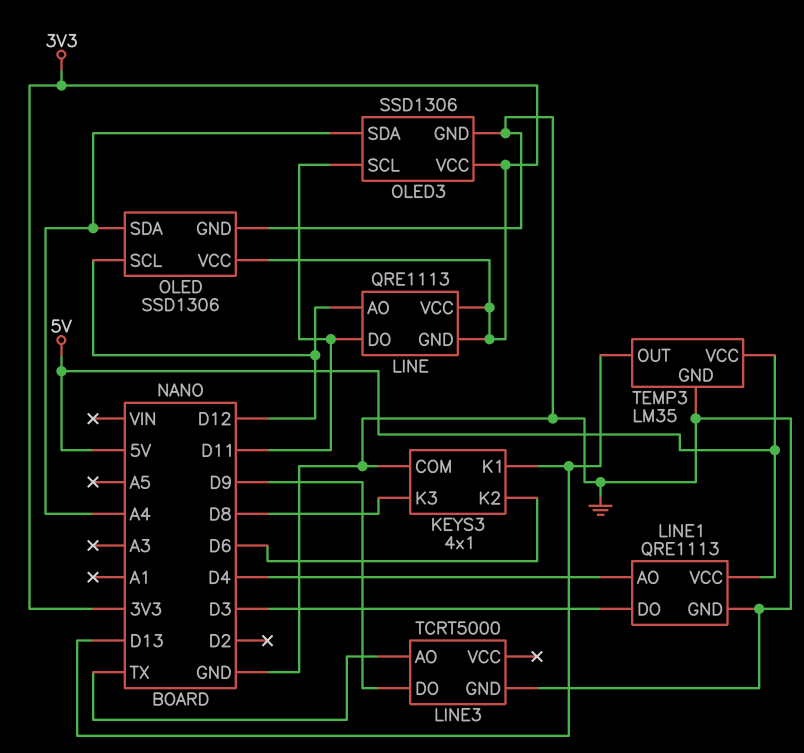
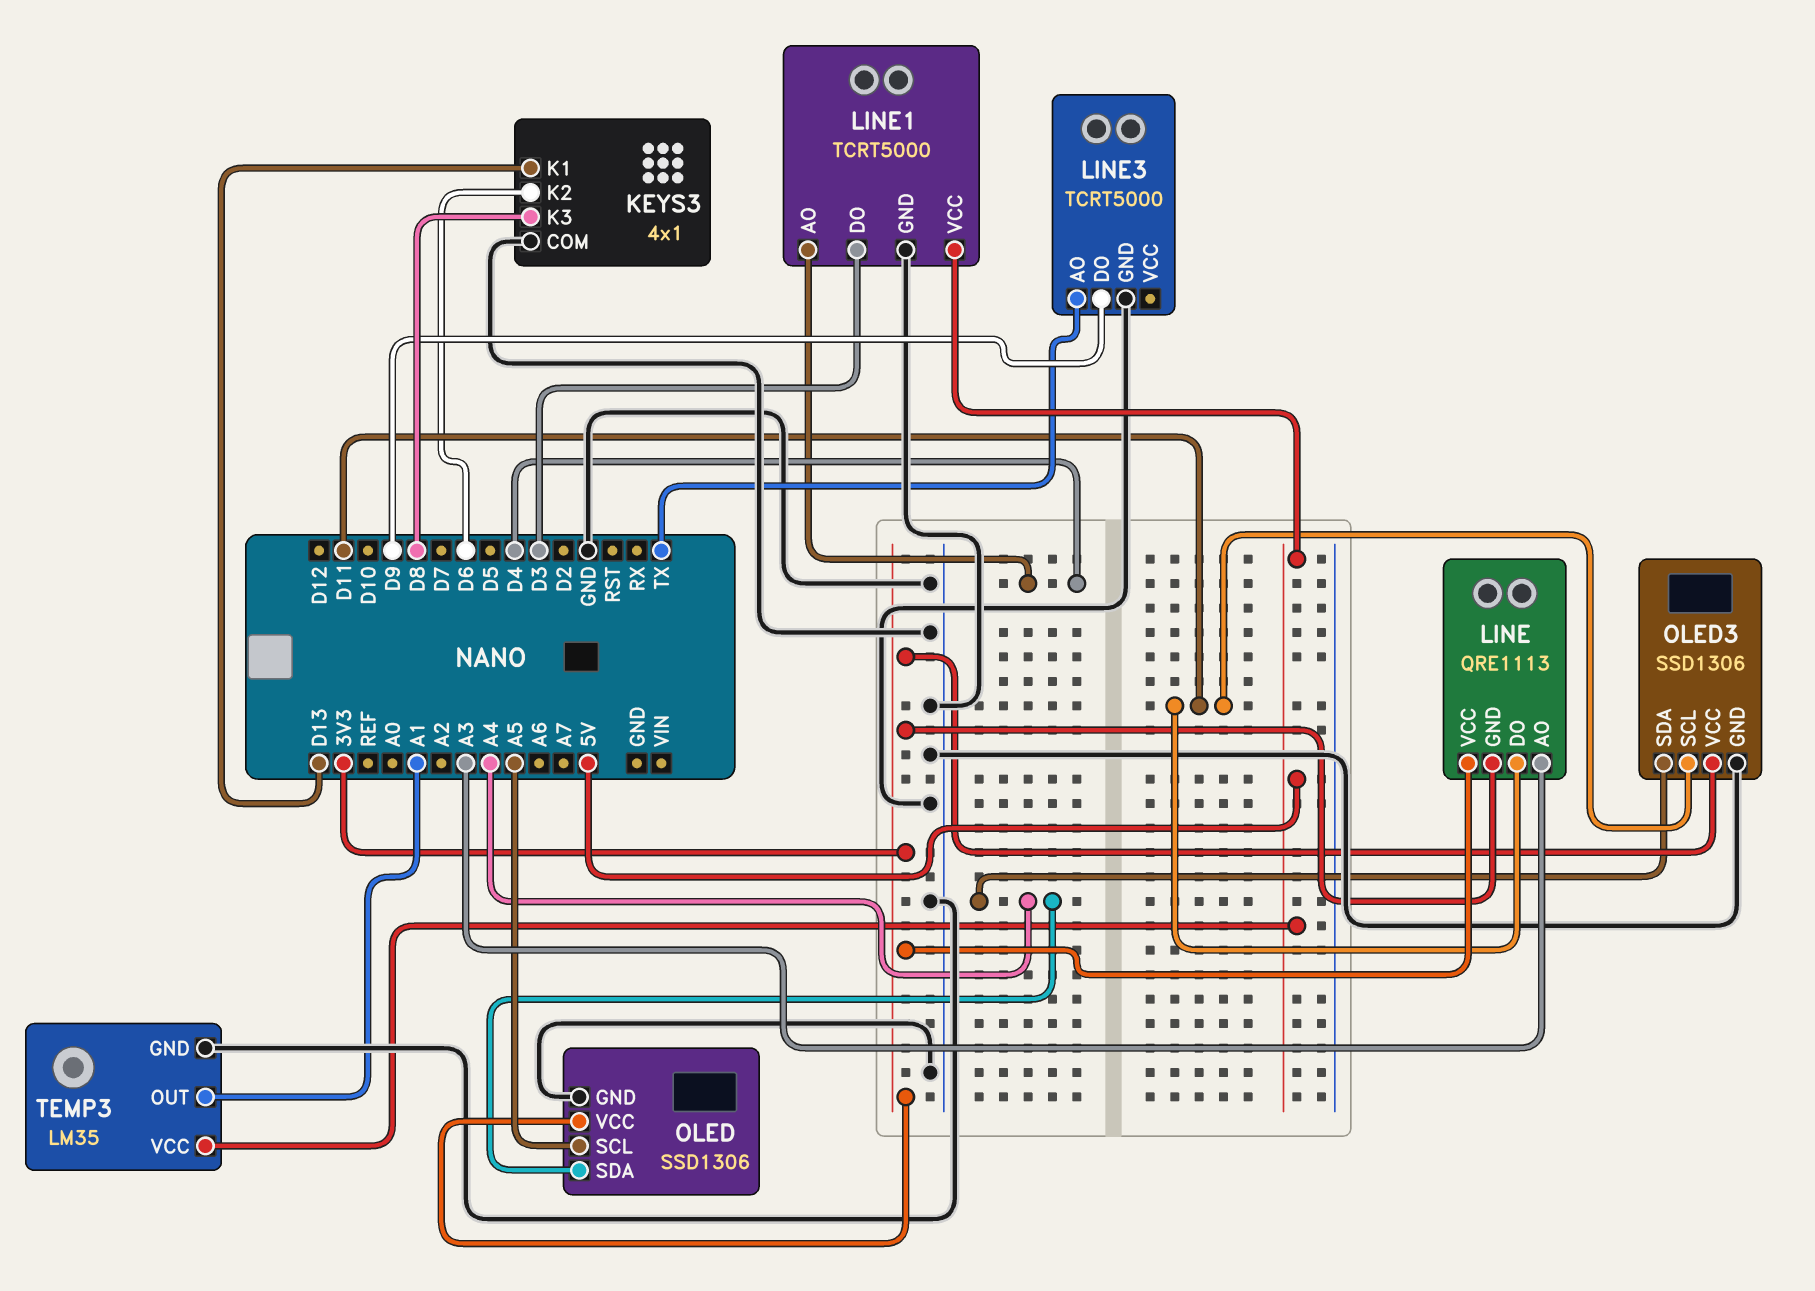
LINE pin AO: D12 -> A3
LINE1: QRE1113 -> TCRT5000
OLED pin SCL: D12 -> A5
TEMP3 pin OUT: D13 -> A1

